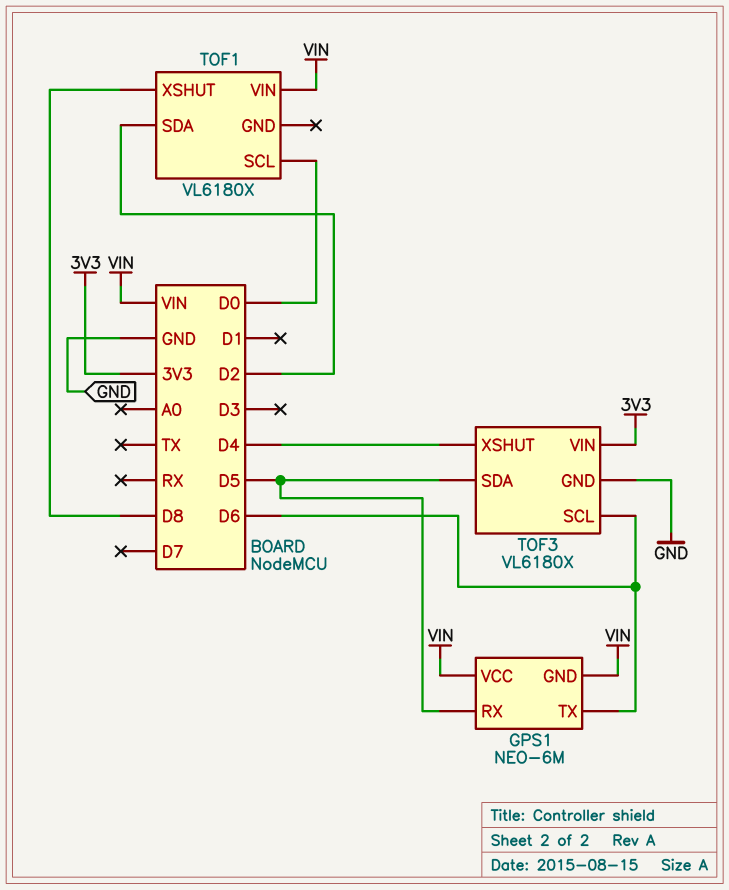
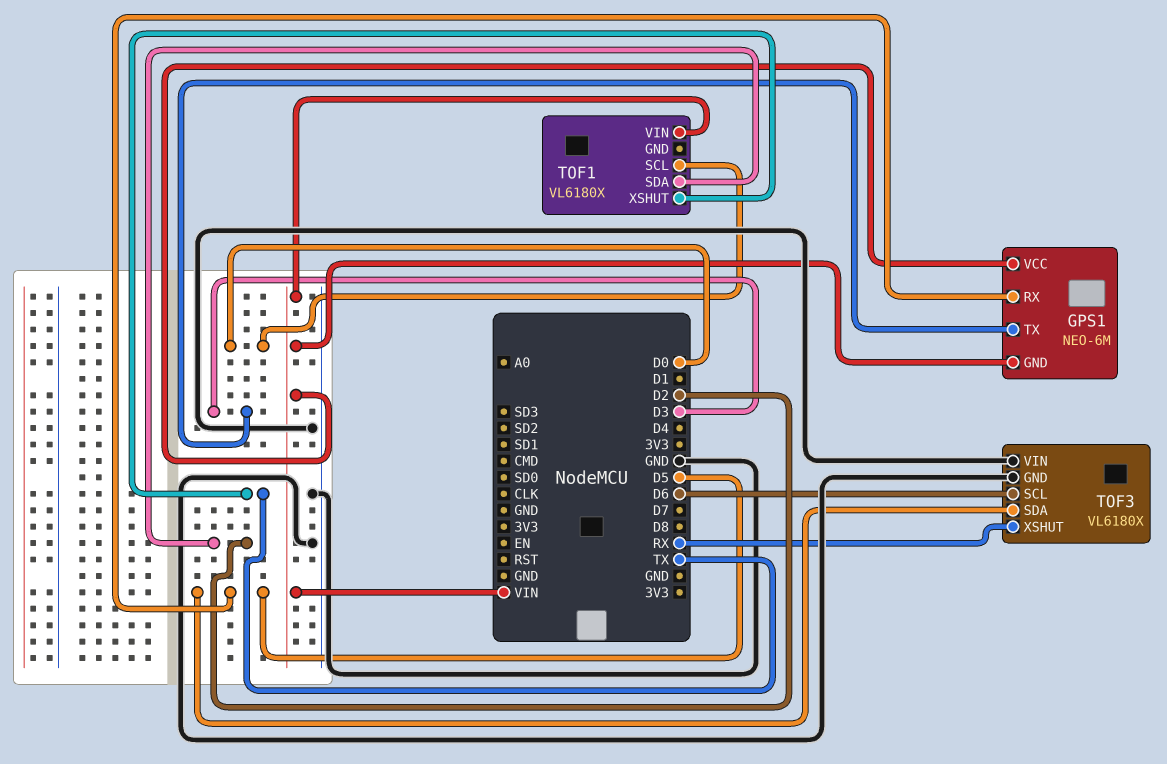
GPS1 pin TX: D6 -> D3
TOF1 pin XSHUT: D8 -> TX
TOF3 pin VIN: 3V3 -> GND
TOF3 pin XSHUT: D4 -> RX

